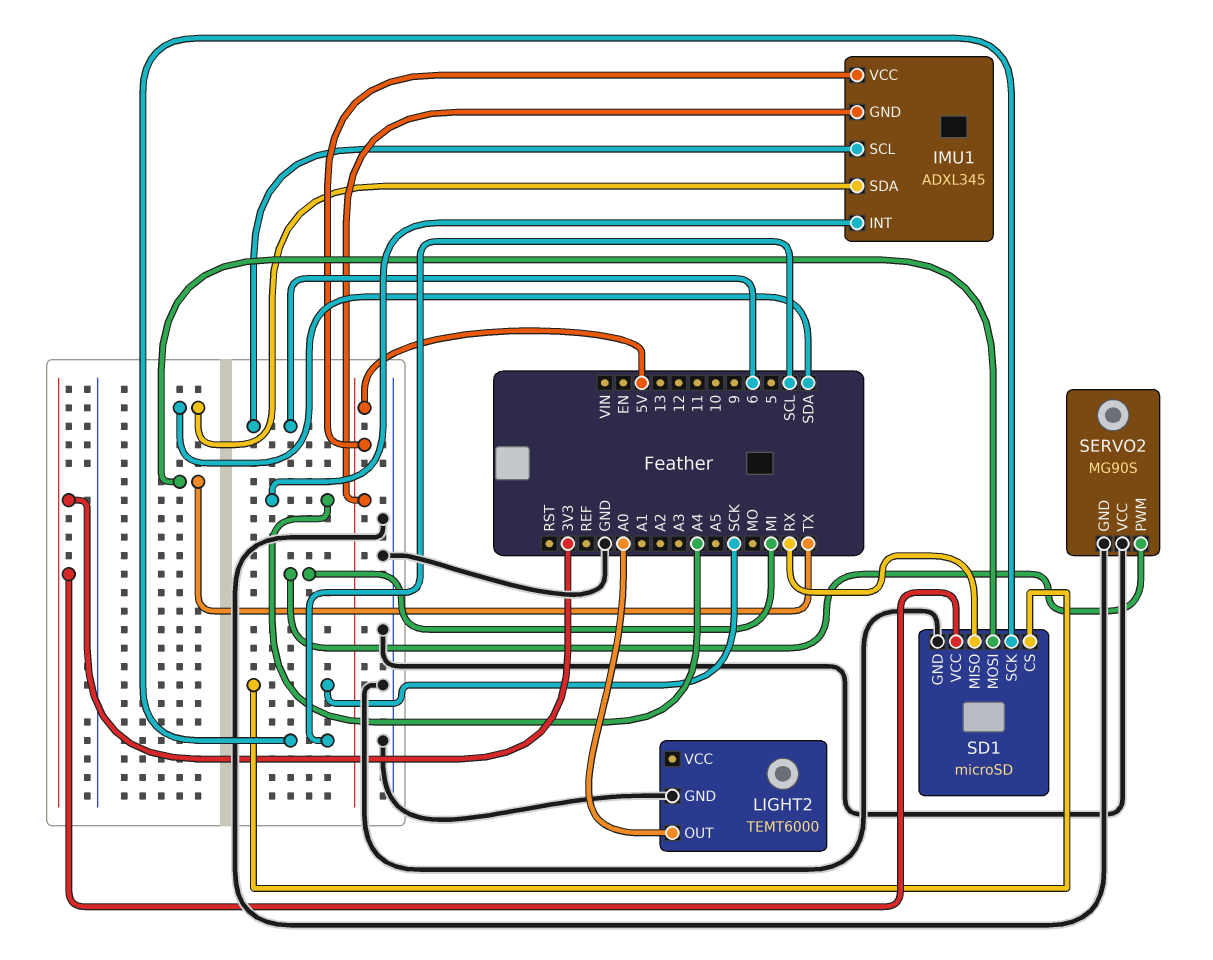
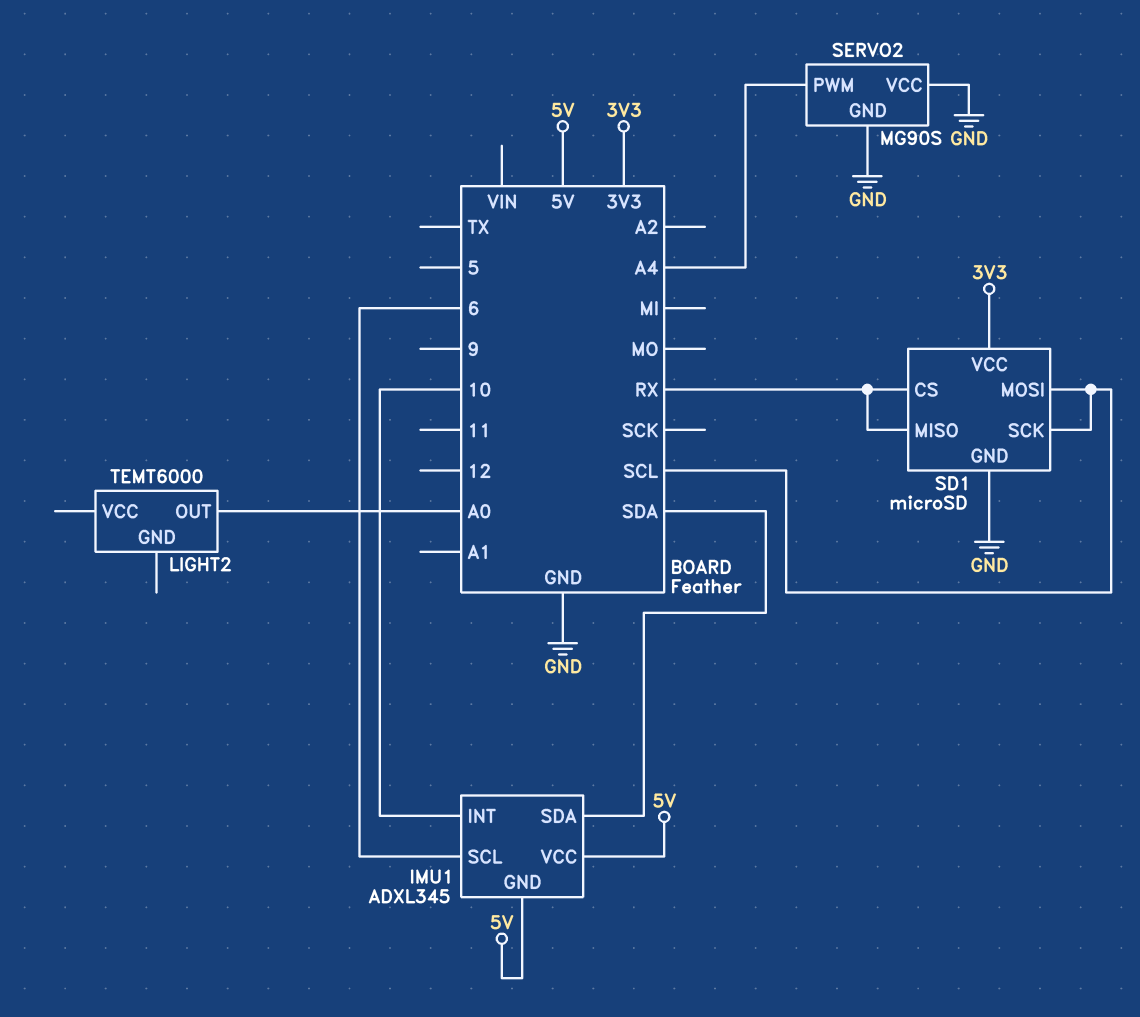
IMU1 pin INT: A4 -> 10
LIGHT2 pin GND: GND -> none
SD1 pin CS: SCK -> RX
SD1 pin MOSI: TX -> SCL
SERVO2 pin PWM: MI -> A4

